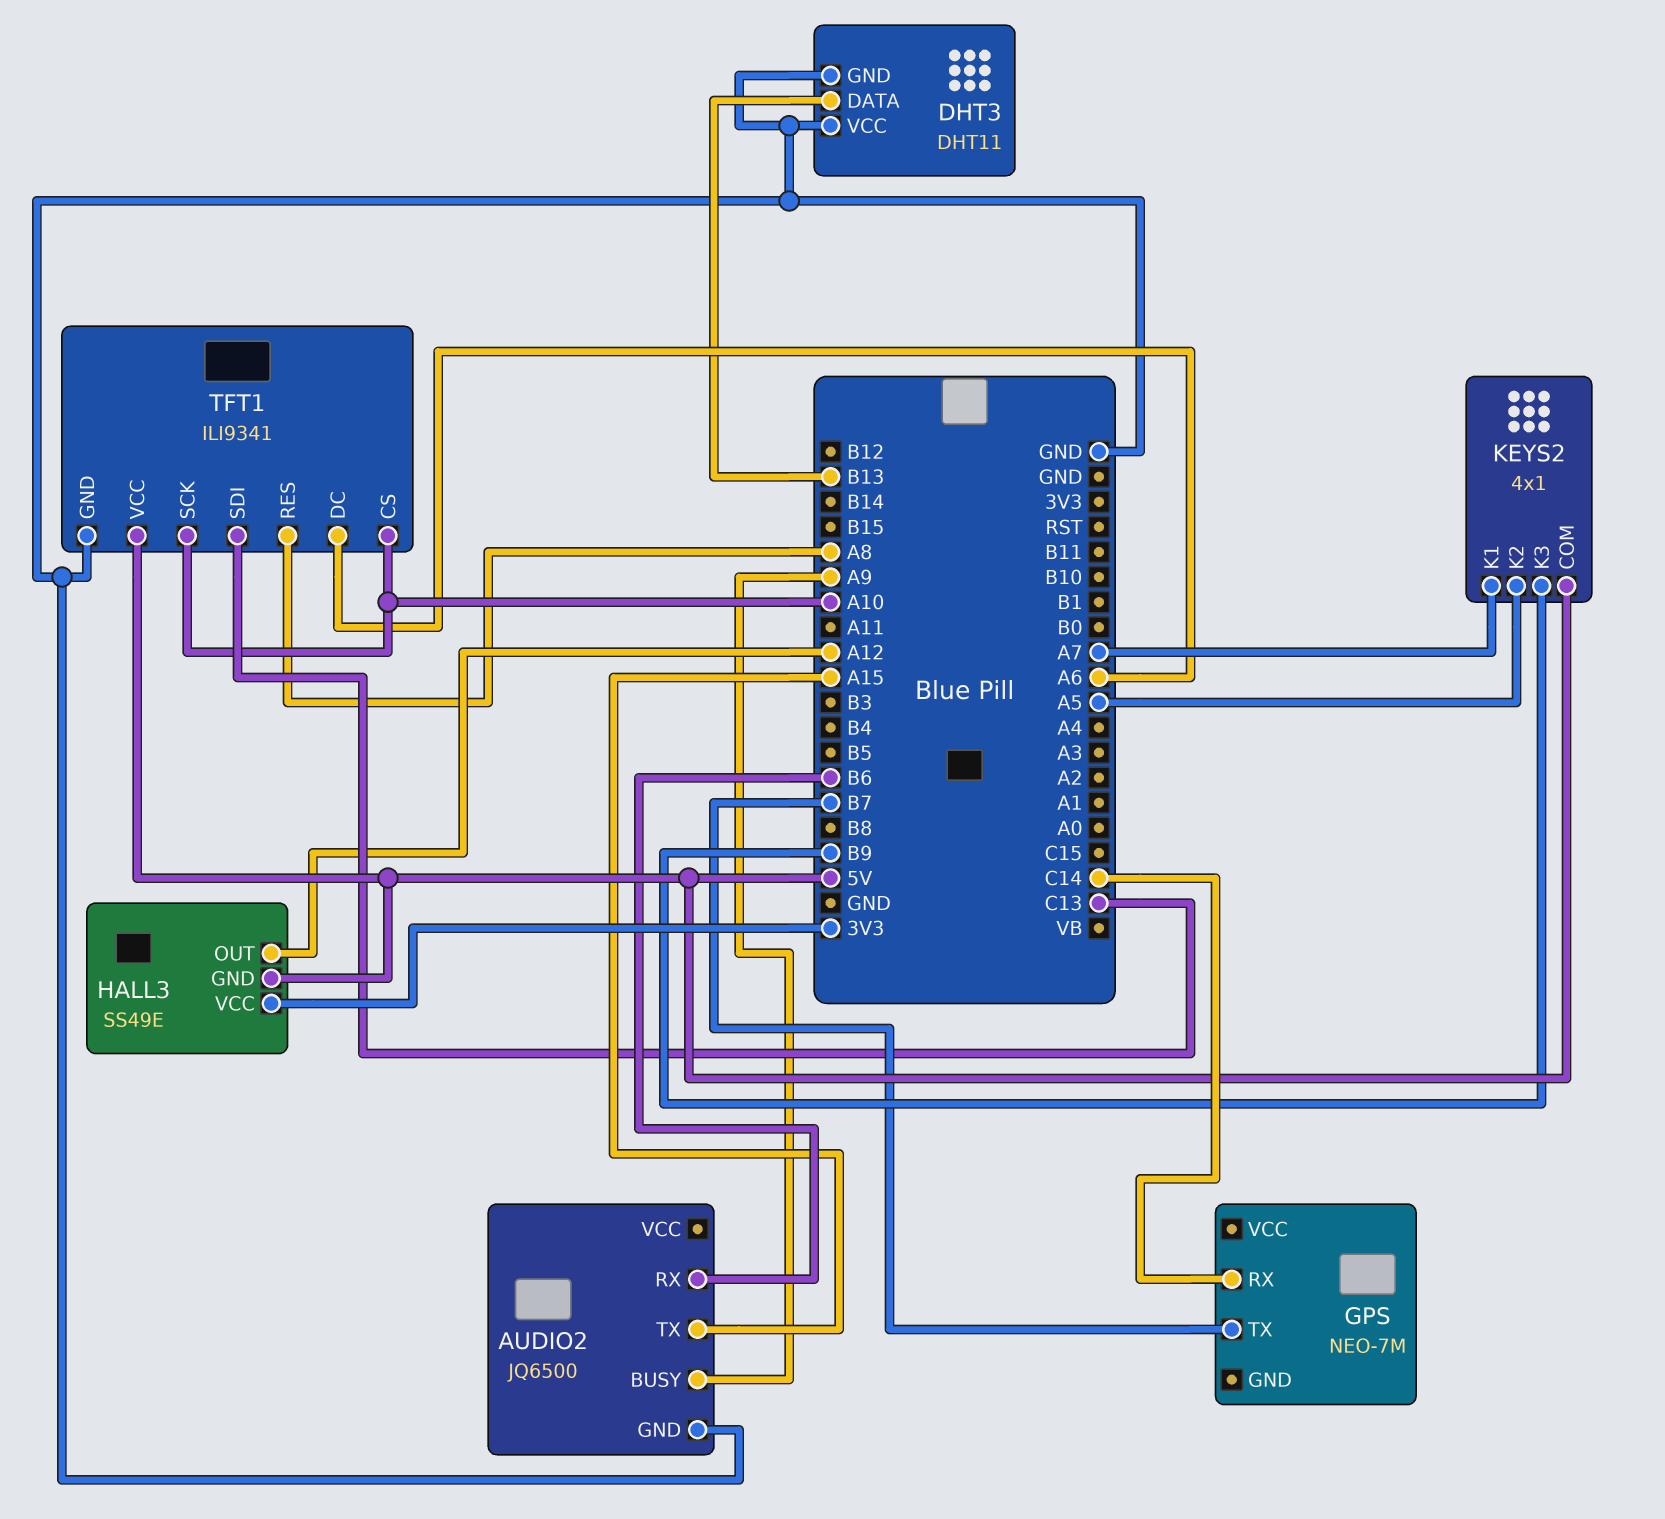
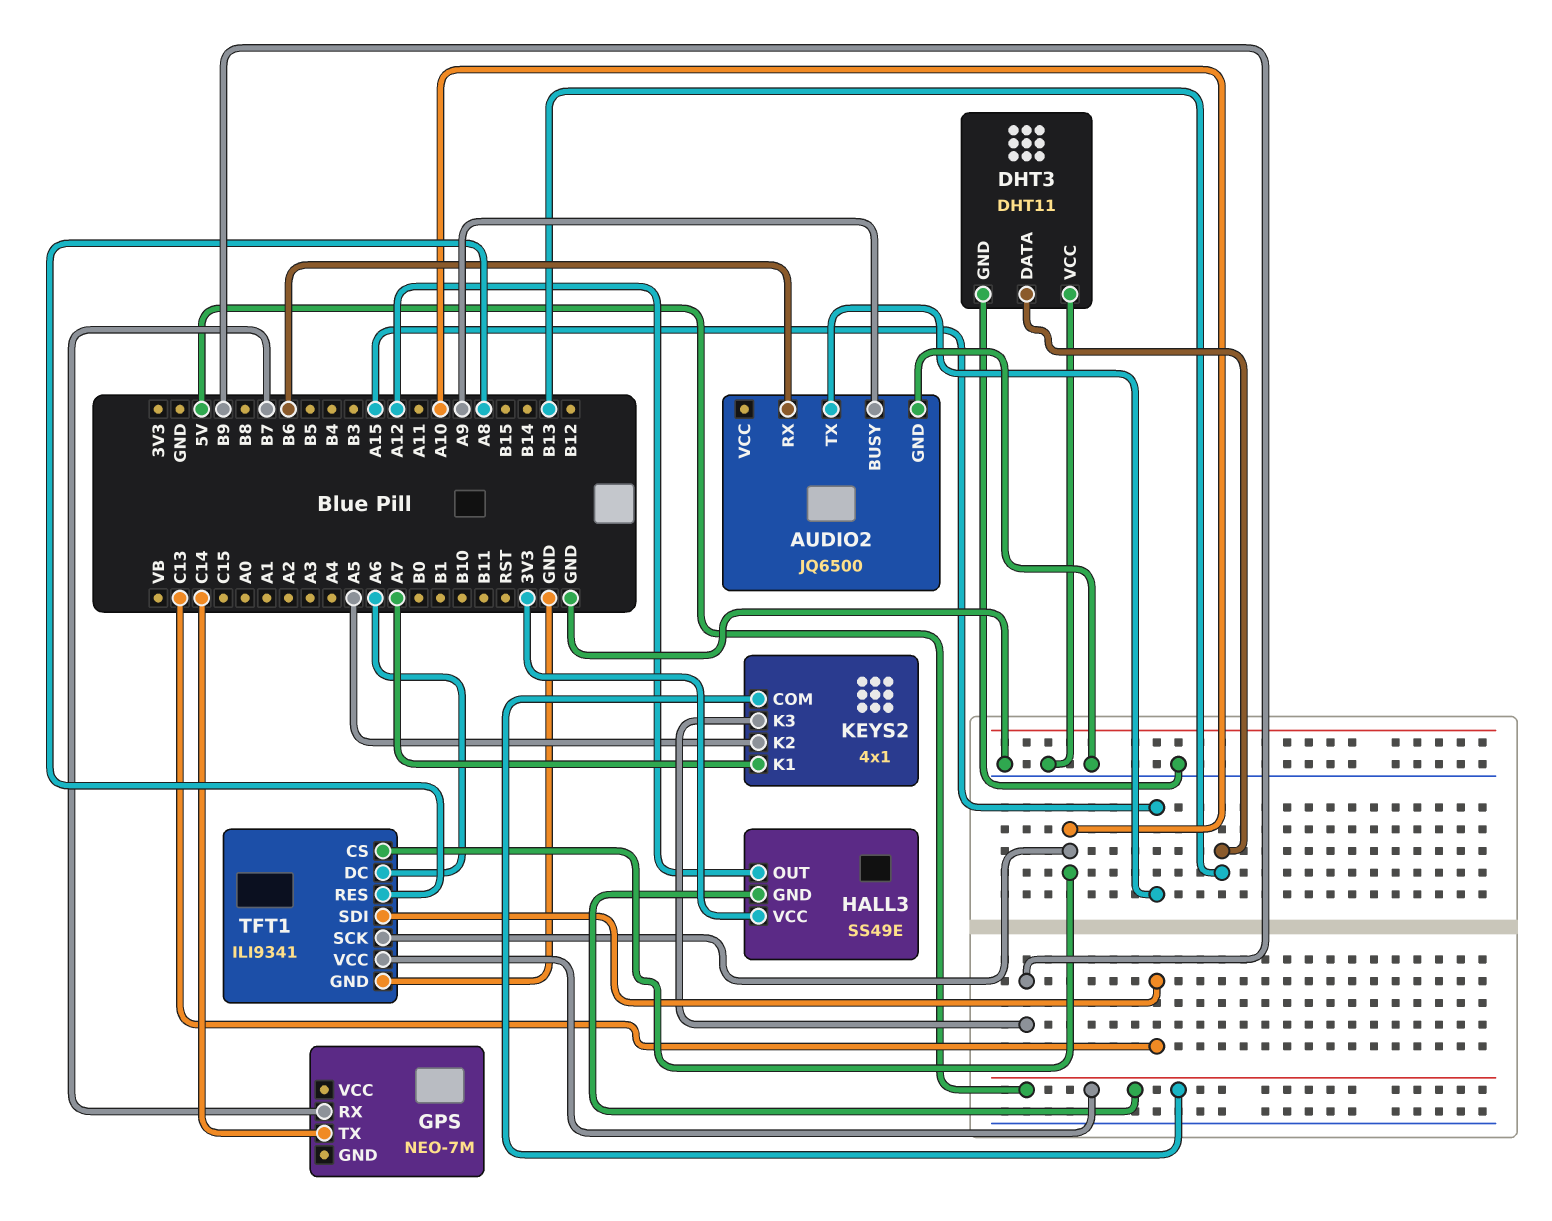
GPS pin RX: C14 -> B7
GPS pin TX: B7 -> C14

